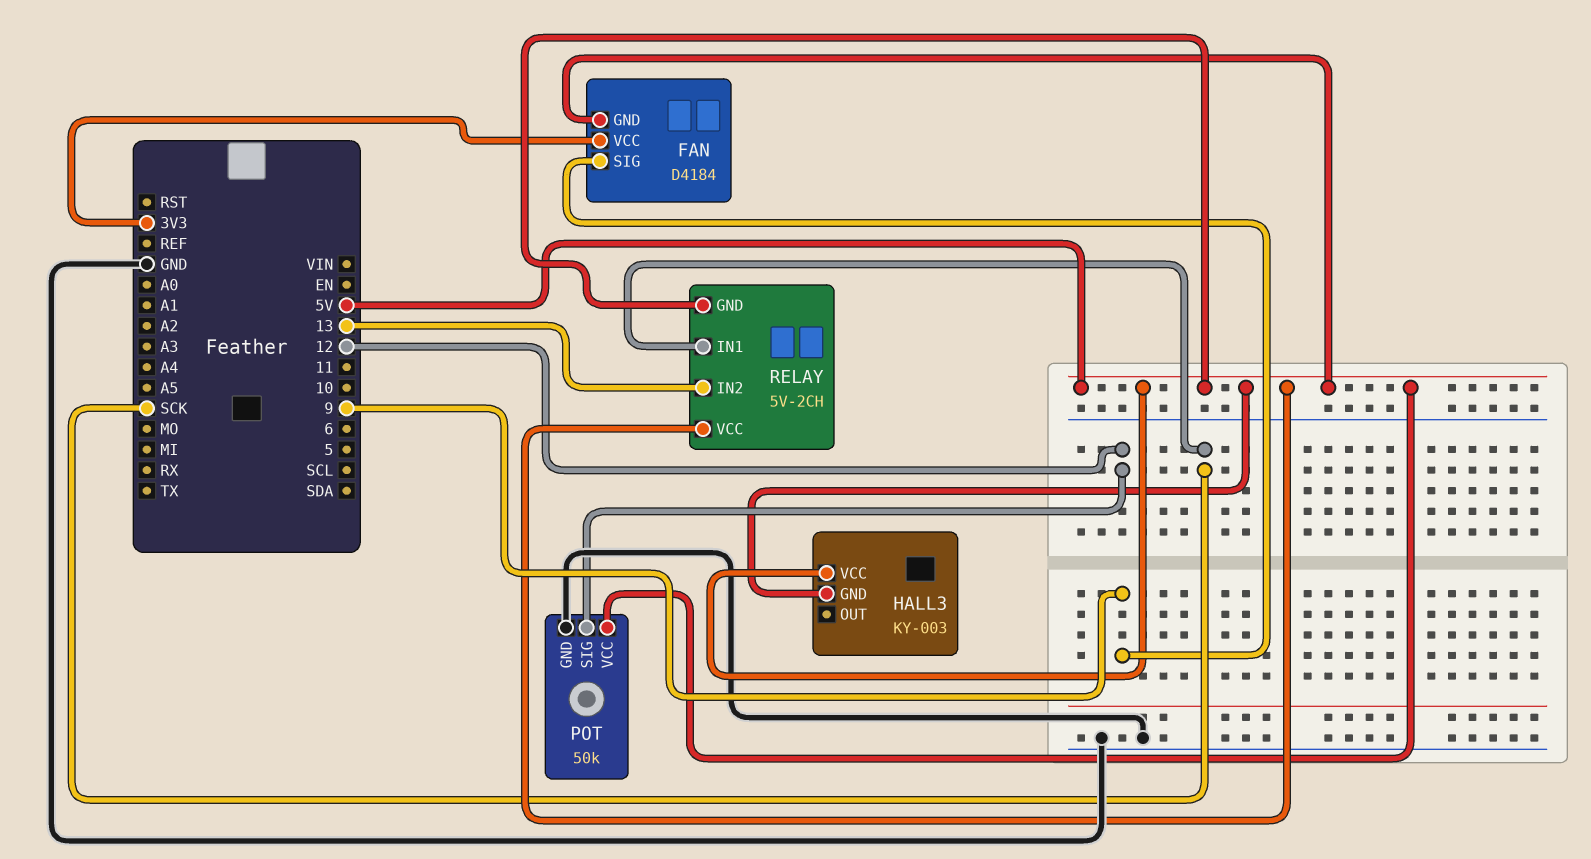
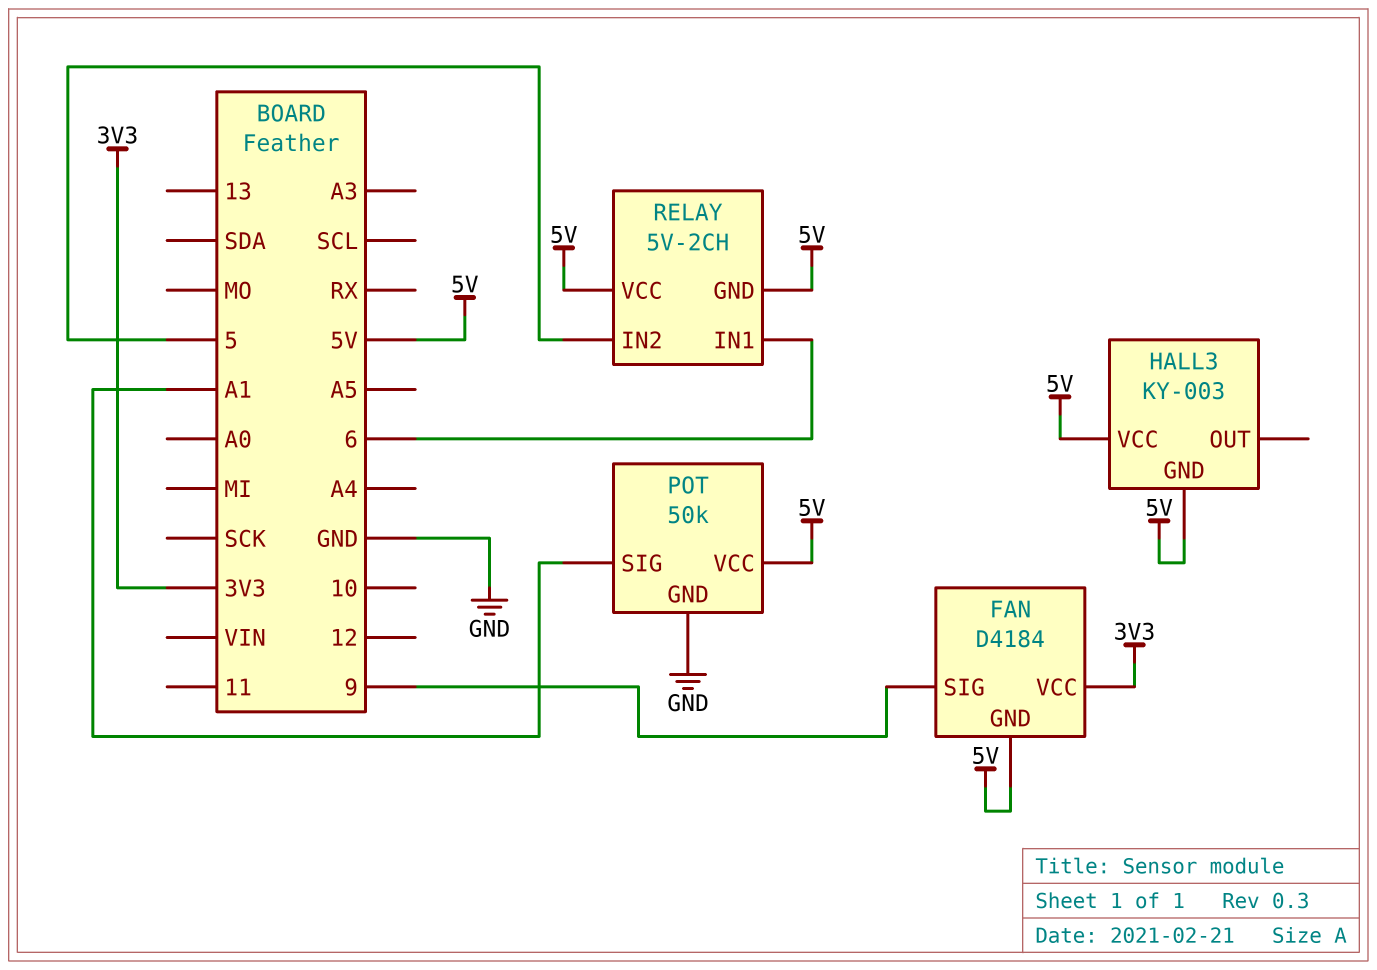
POT pin SIG: 12 -> A1
RELAY pin IN1: SCK -> 6
RELAY pin IN2: 13 -> 5

